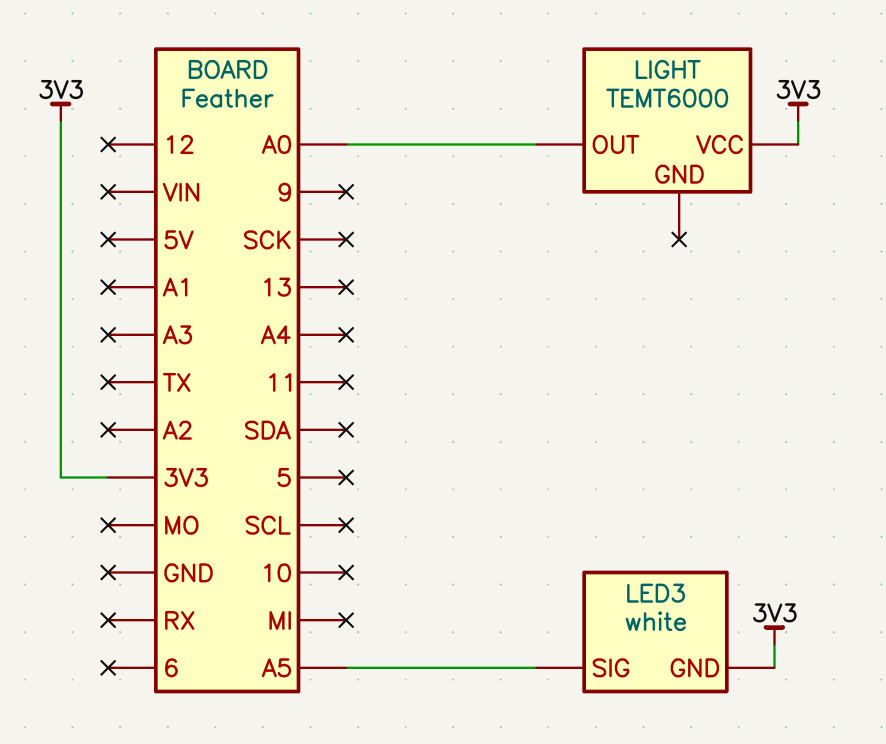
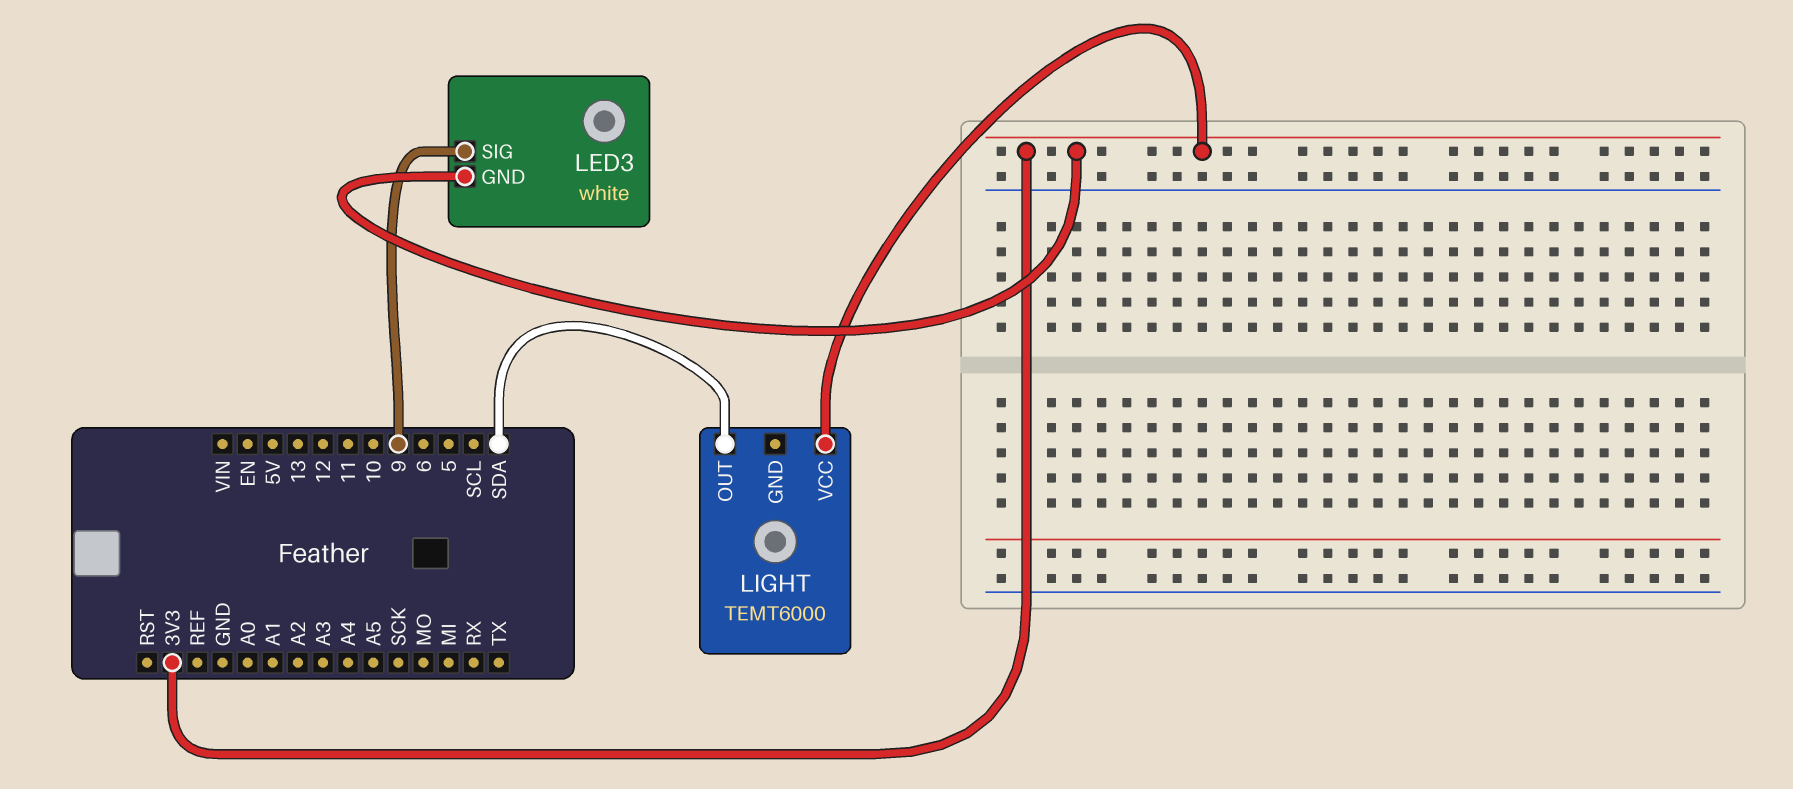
LED3 pin SIG: A5 -> 9
LIGHT pin OUT: A0 -> SDA

